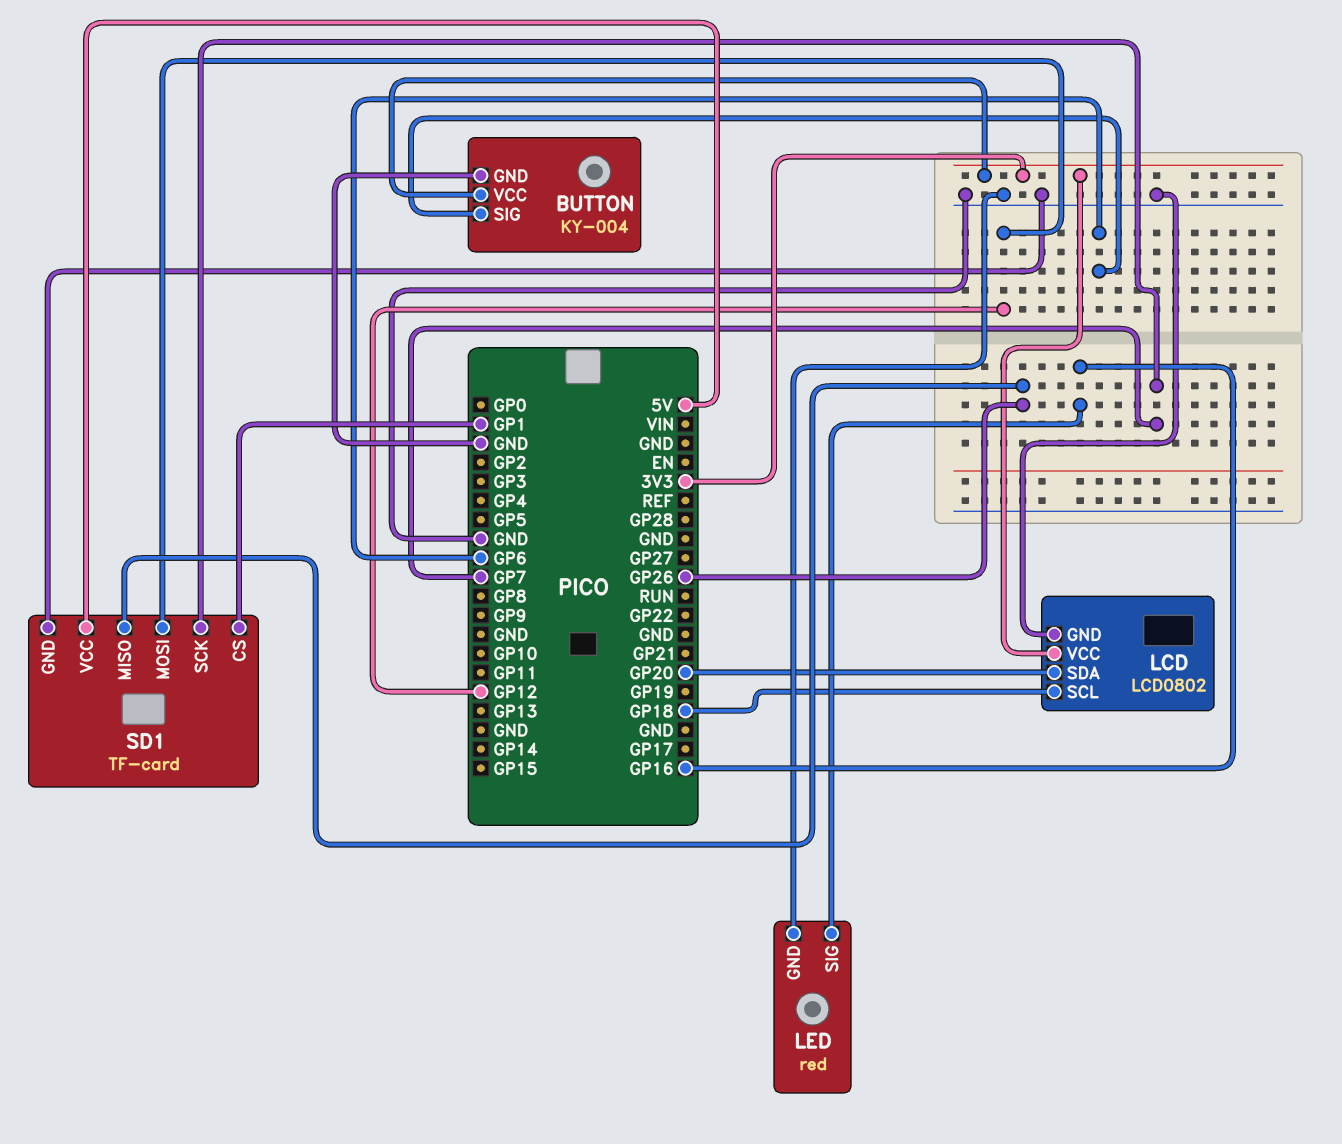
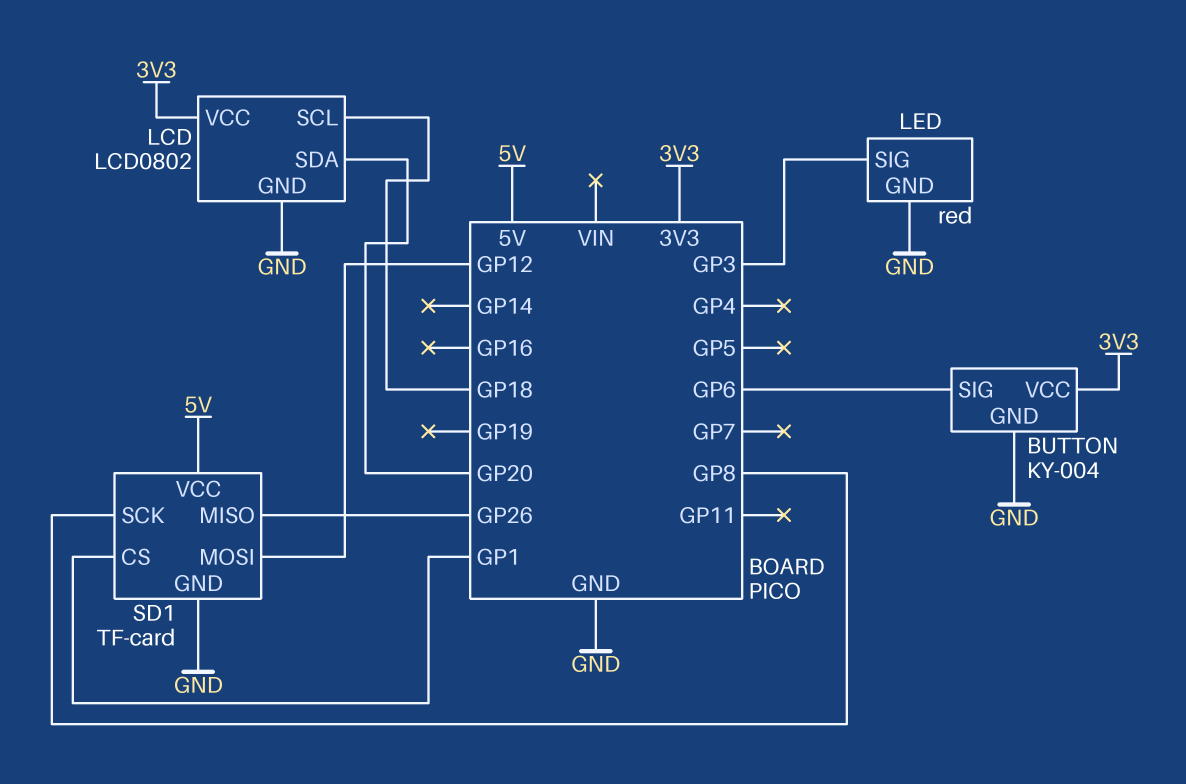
LED pin SIG: GP16 -> GP3
SD1 pin SCK: GP7 -> GP8

